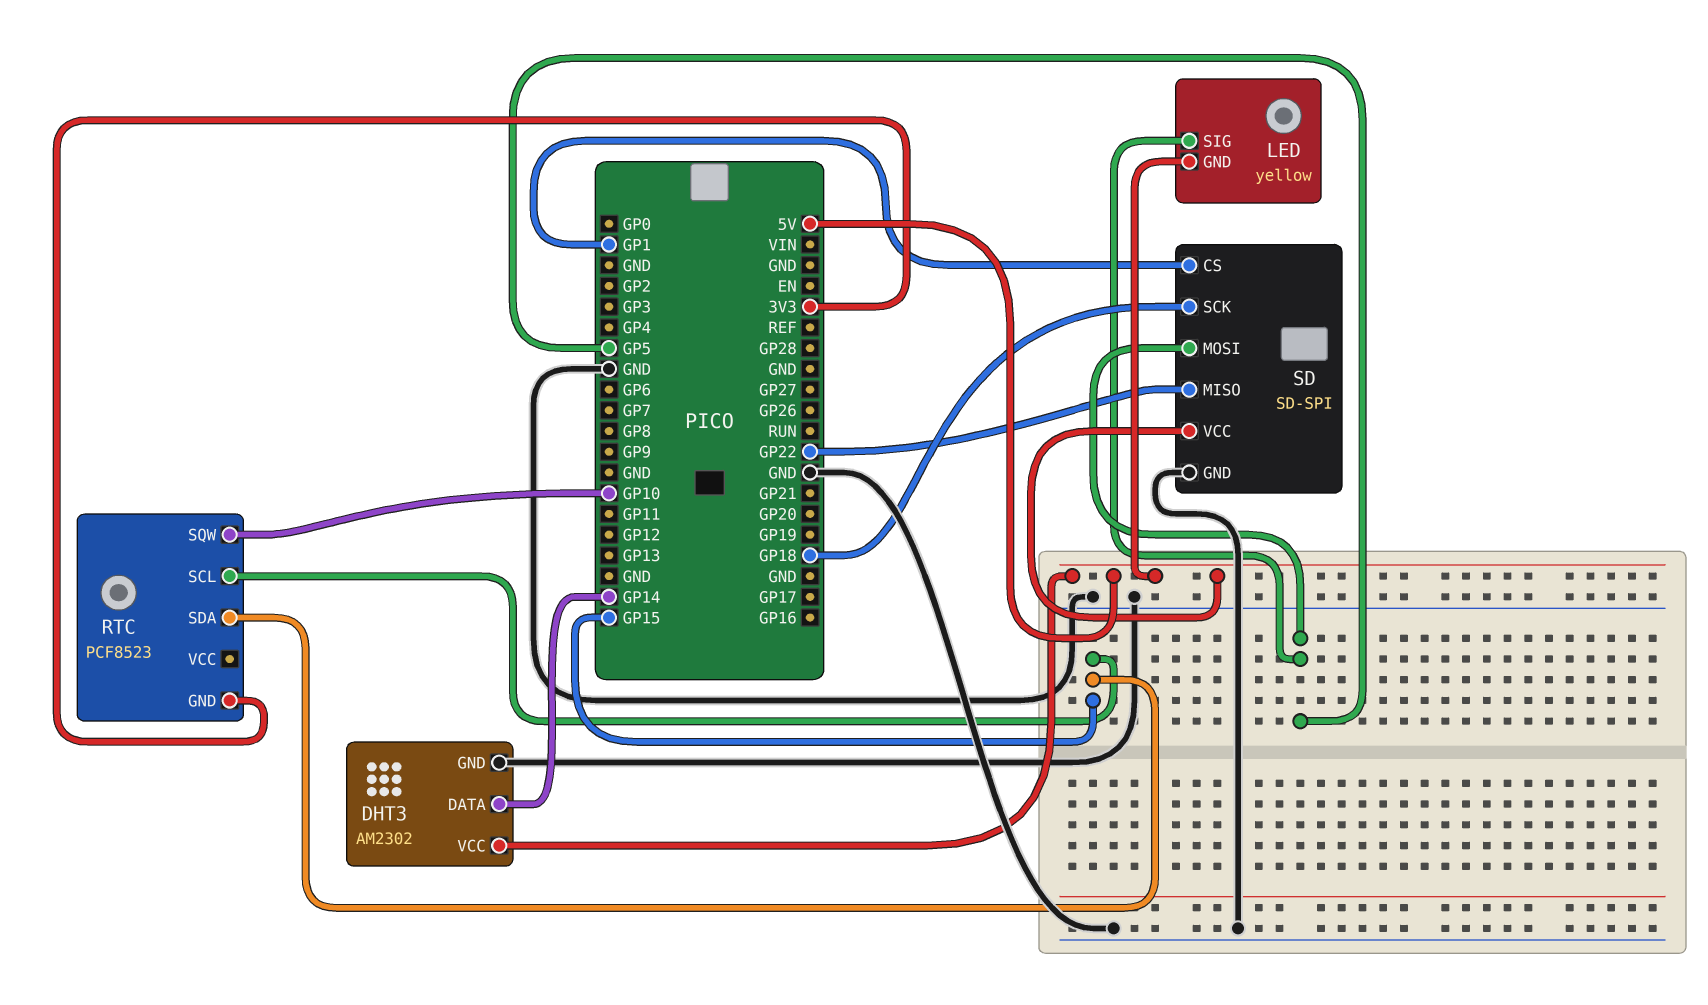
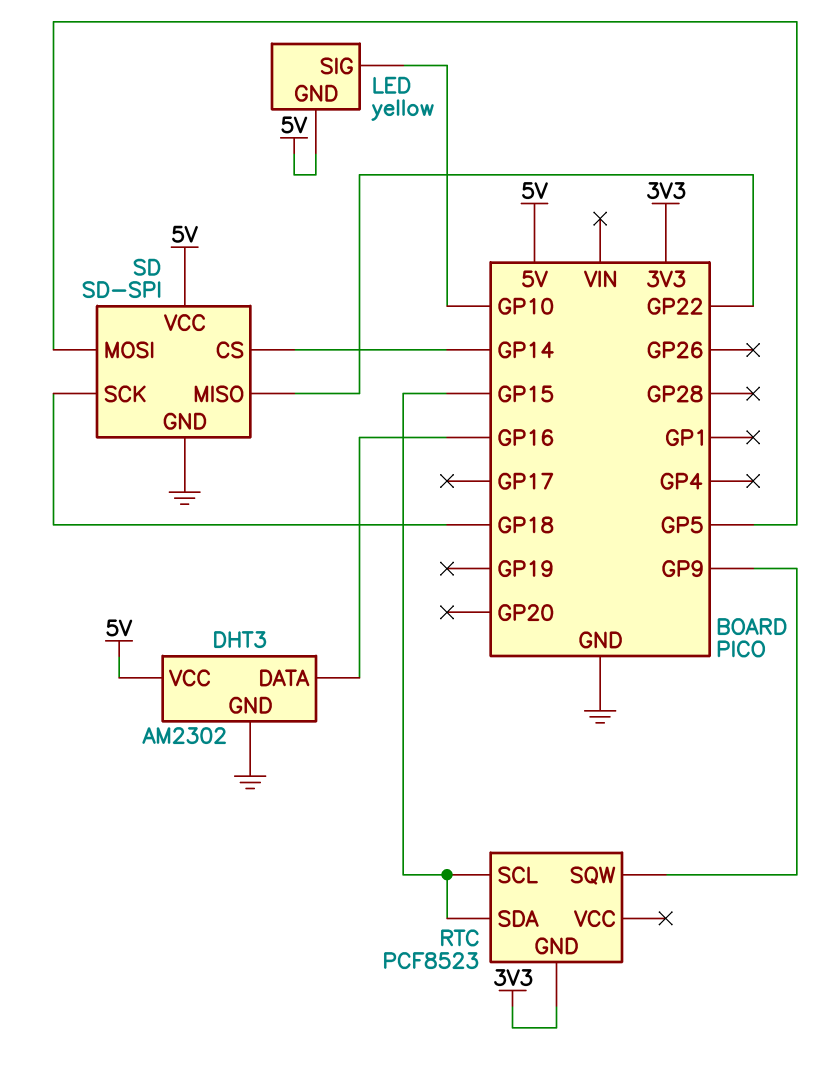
DHT3 pin DATA: GP14 -> GP16
LED pin SIG: GP5 -> GP10
RTC pin SQW: GP10 -> GP9
SD pin CS: GP1 -> GP14

